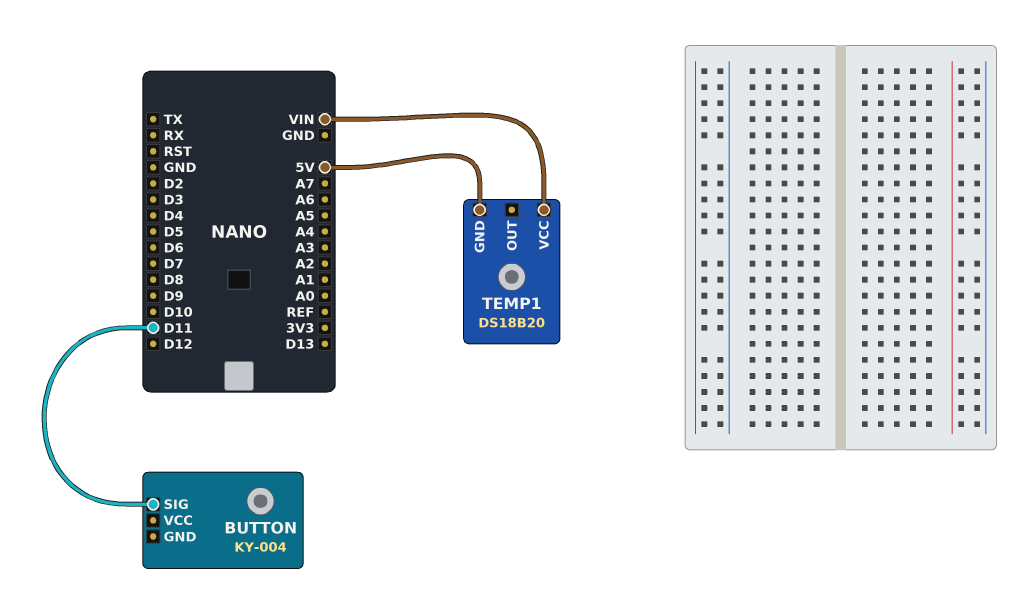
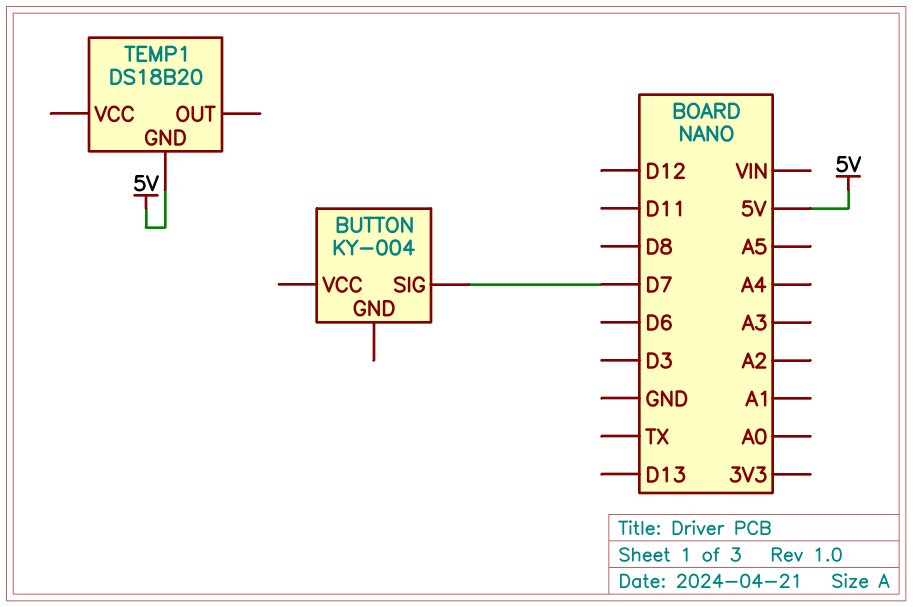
BUTTON pin SIG: D11 -> D7
TEMP1 pin VCC: VIN -> none

